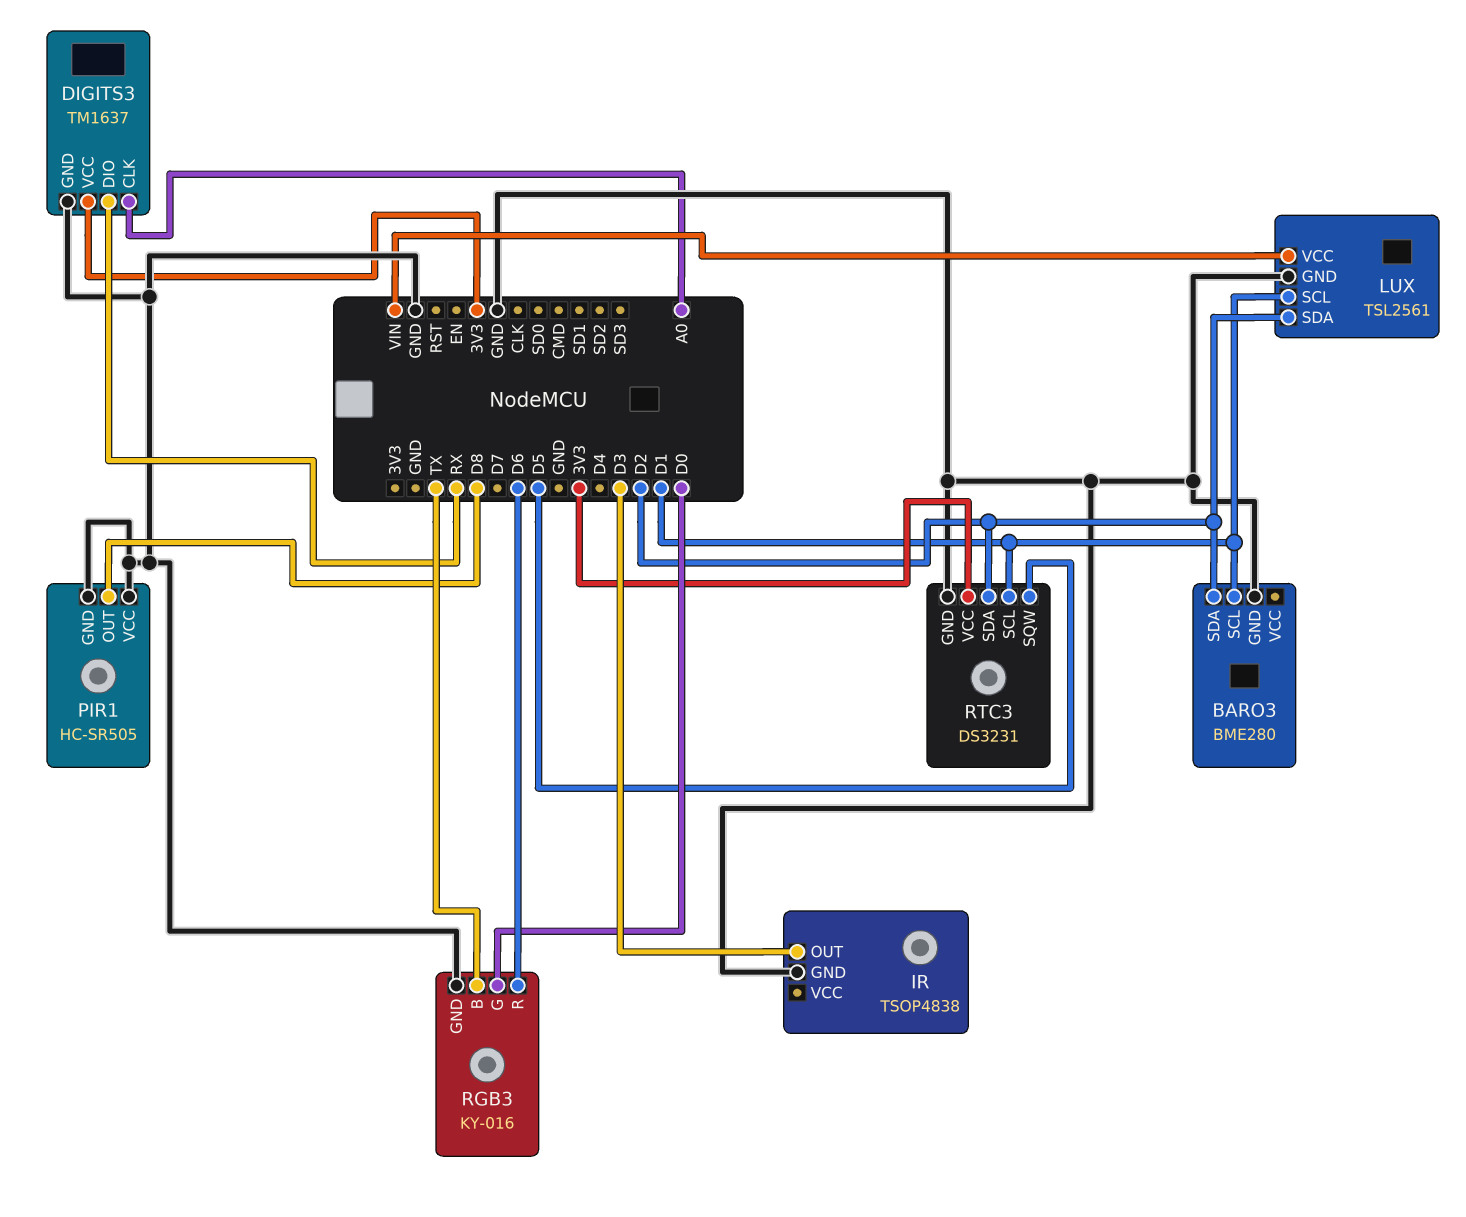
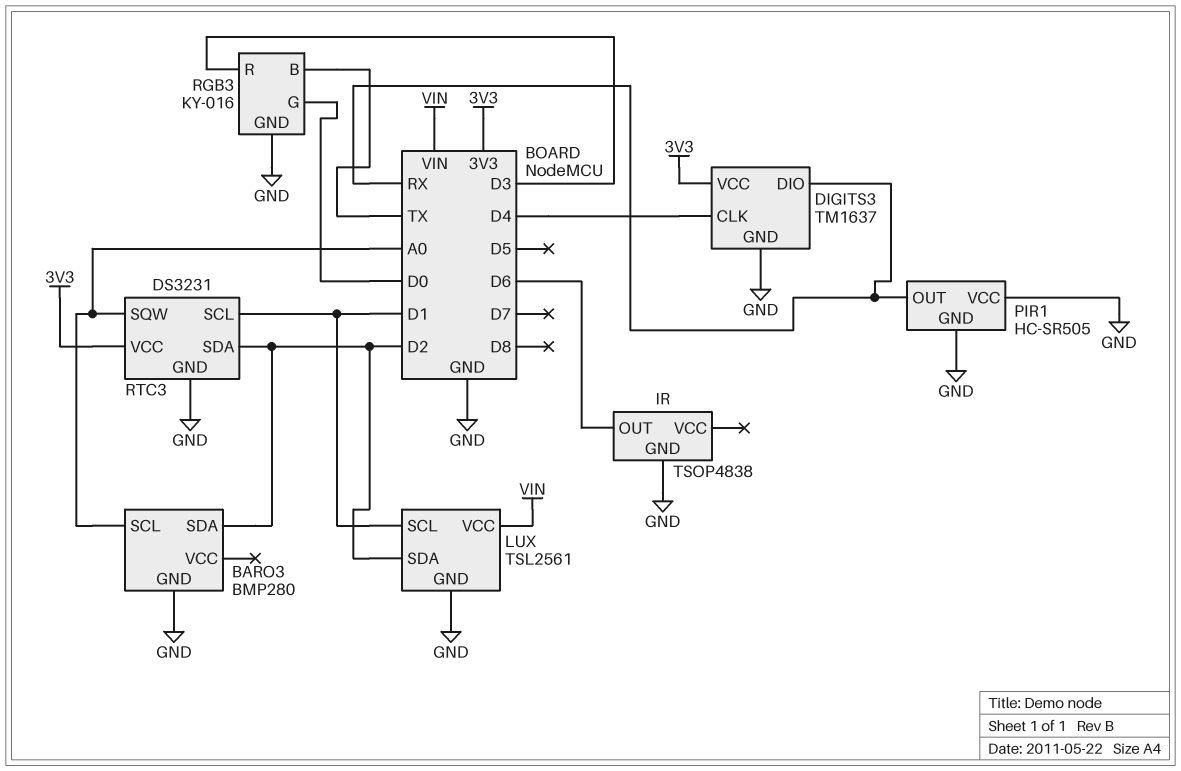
BARO3: BME280 -> BMP280
BARO3 pin SCL: D1 -> A0
DIGITS3 pin CLK: A0 -> D4
IR pin OUT: D3 -> D6
PIR1 pin OUT: D8 -> RX
RGB3 pin R: D6 -> D3
RTC3 pin SQW: D5 -> A0

